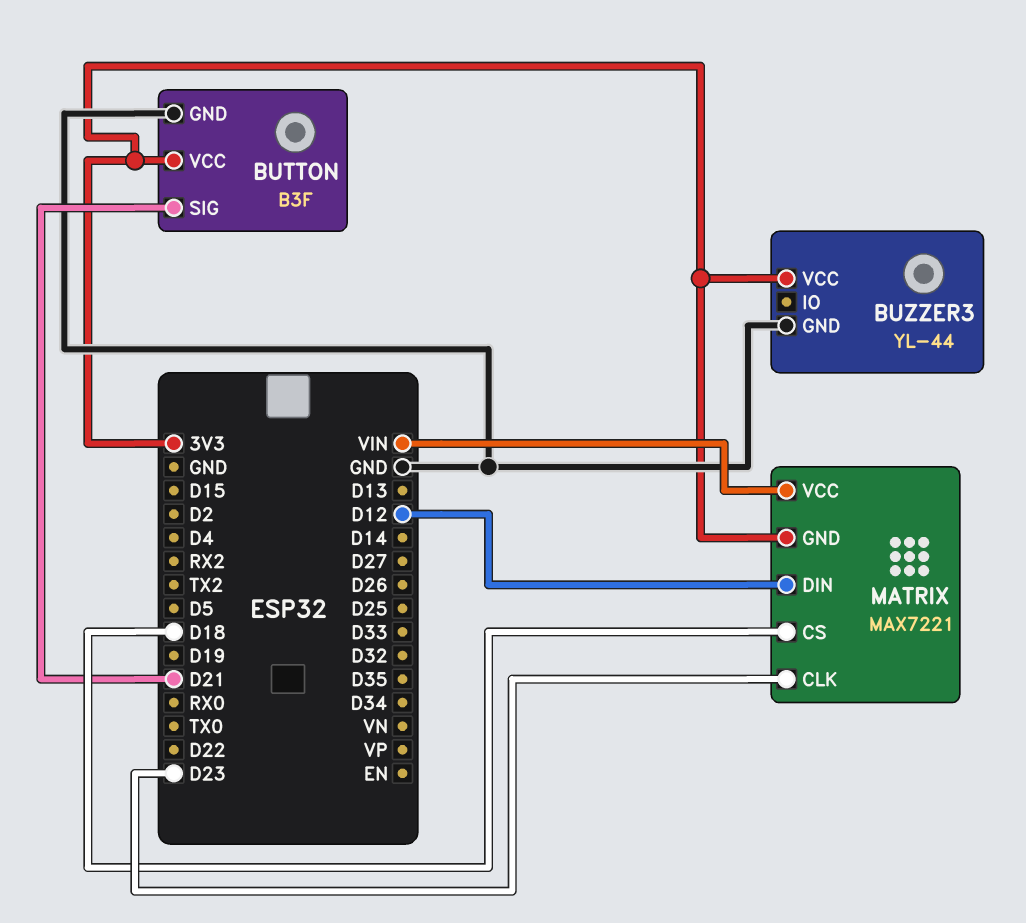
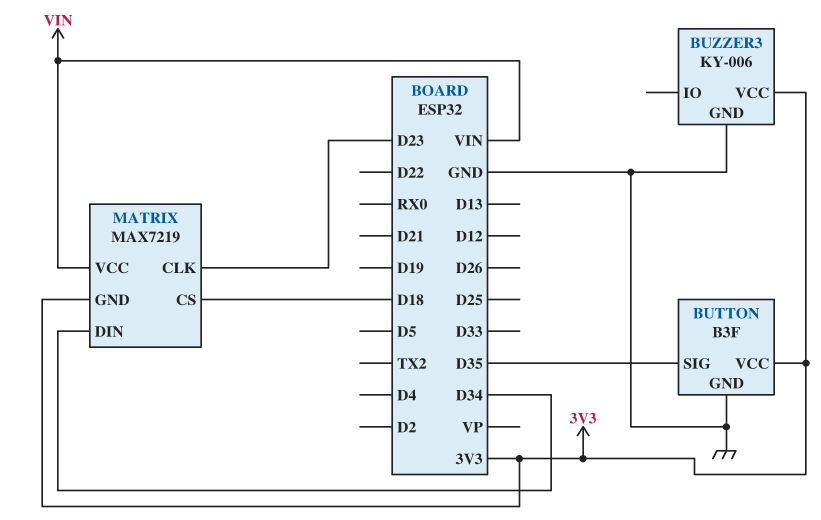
BUTTON pin SIG: D21 -> D35
BUZZER3: YL-44 -> KY-006
MATRIX: MAX7221 -> MAX7219
MATRIX pin DIN: D12 -> D34

